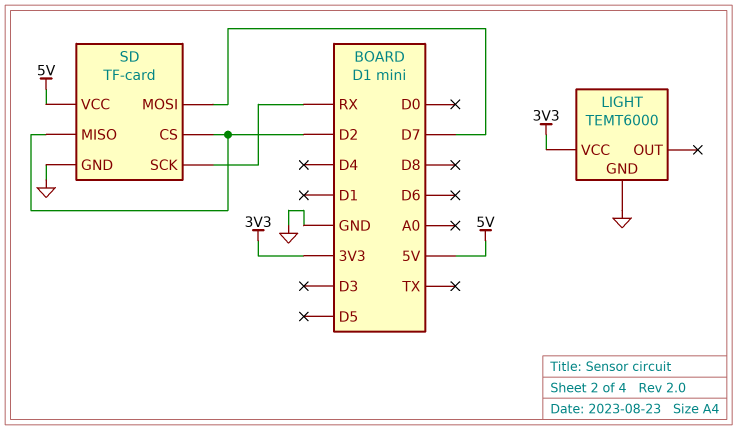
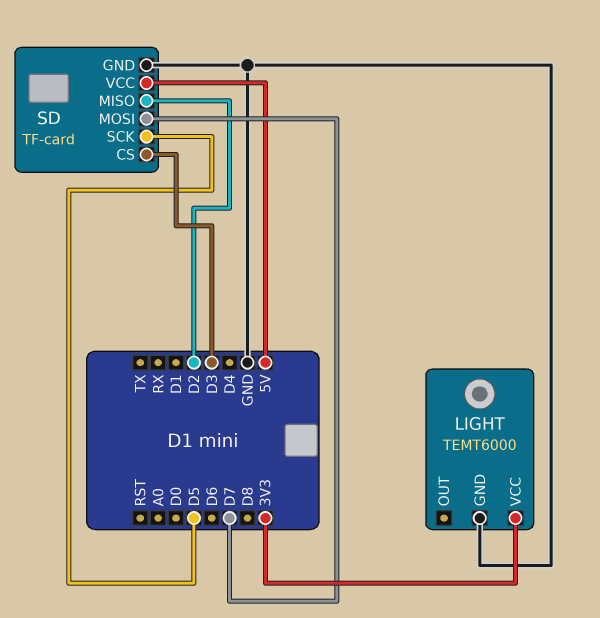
SD pin CS: D2 -> D3
SD pin SCK: RX -> D5

